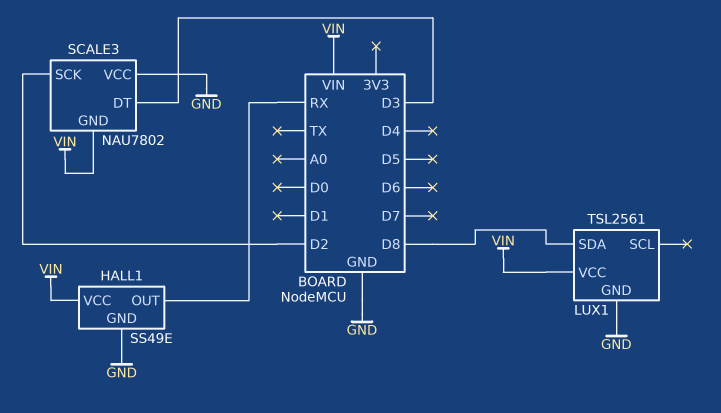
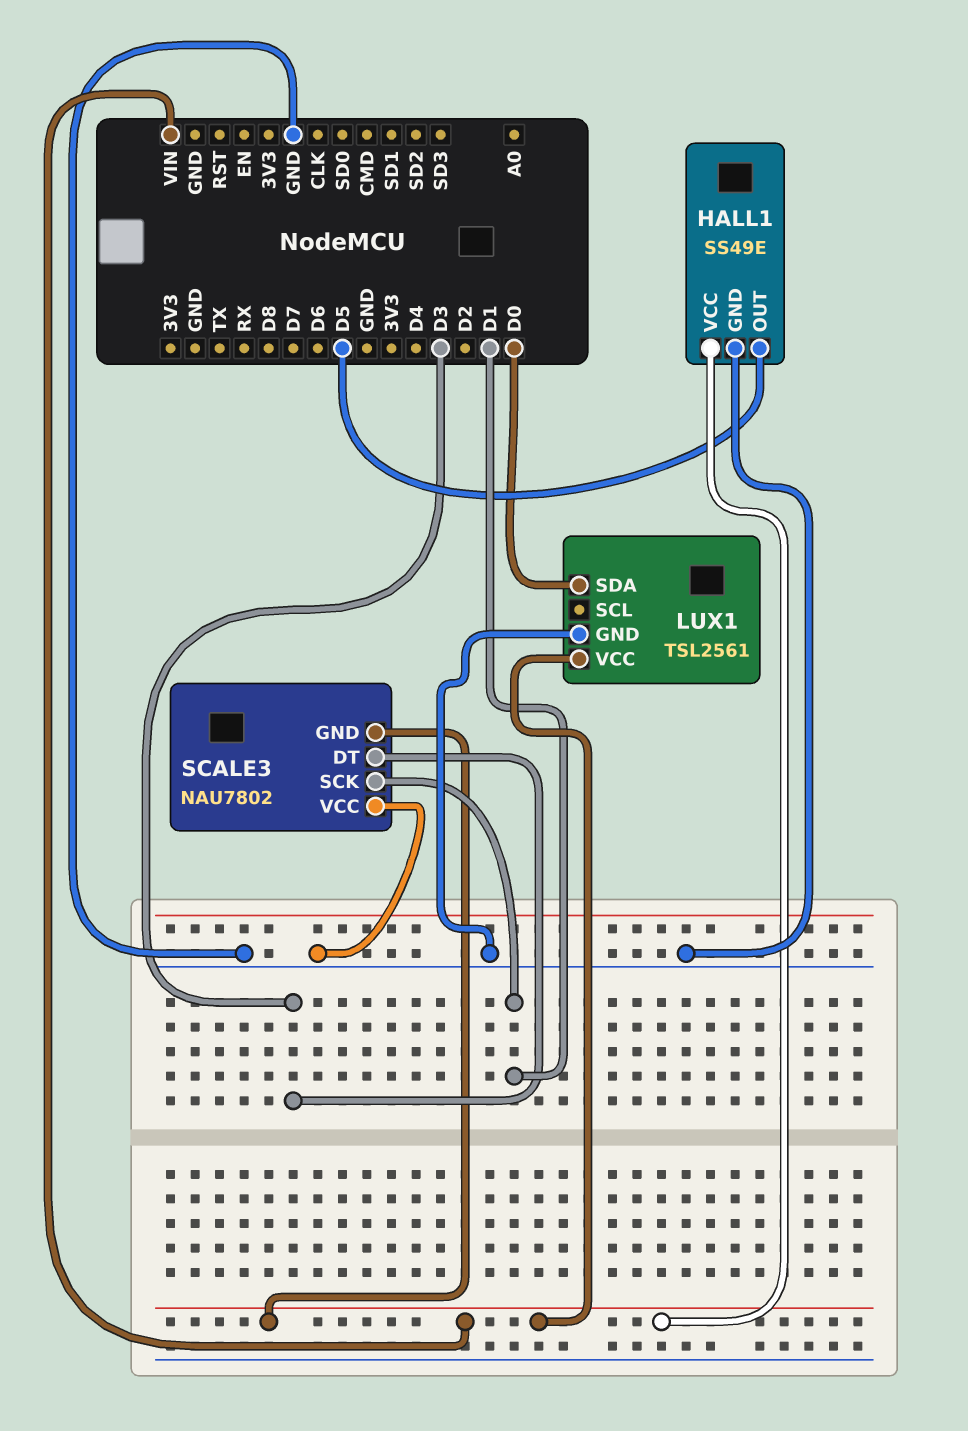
HALL1 pin OUT: RX -> D5
LUX1 pin SDA: D8 -> D0
SCALE3 pin SCK: D2 -> D1

